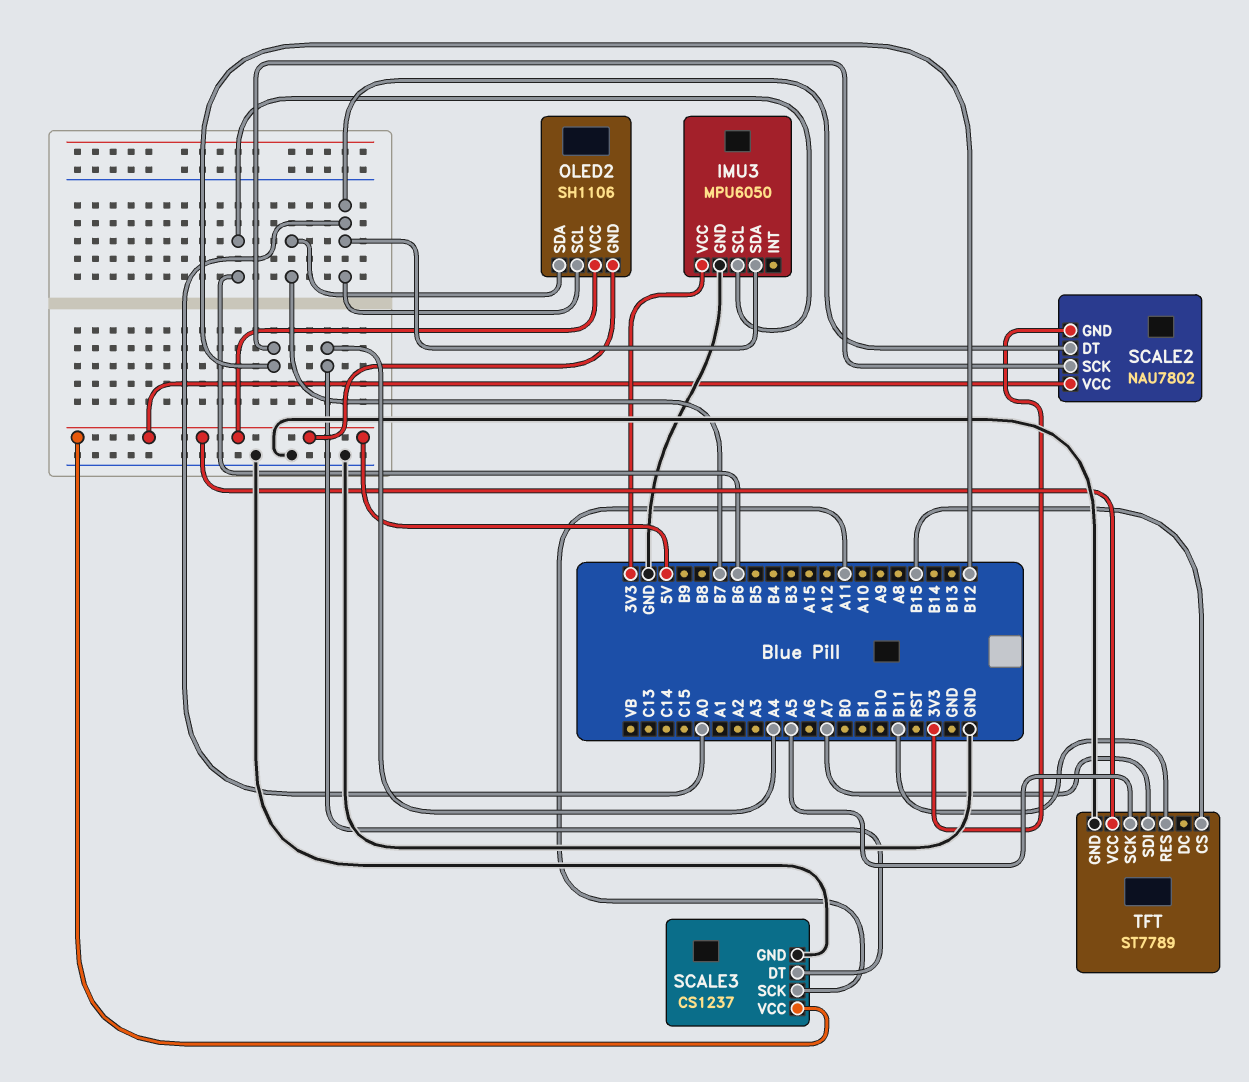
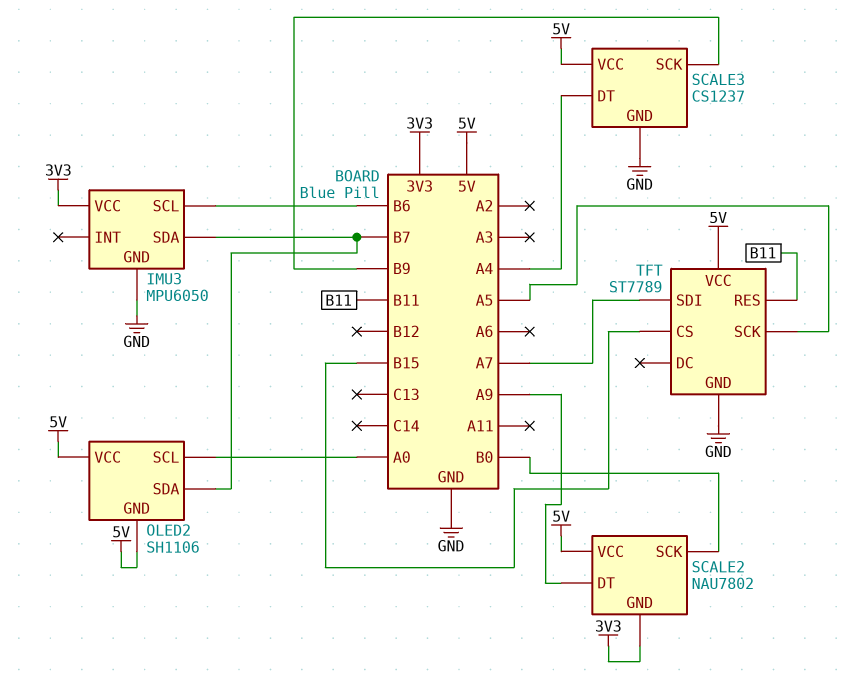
IMU3 pin SDA: A0 -> B7
SCALE2 pin DT: A0 -> A9
SCALE2 pin SCK: B12 -> B0
SCALE3 pin SCK: A11 -> B9

